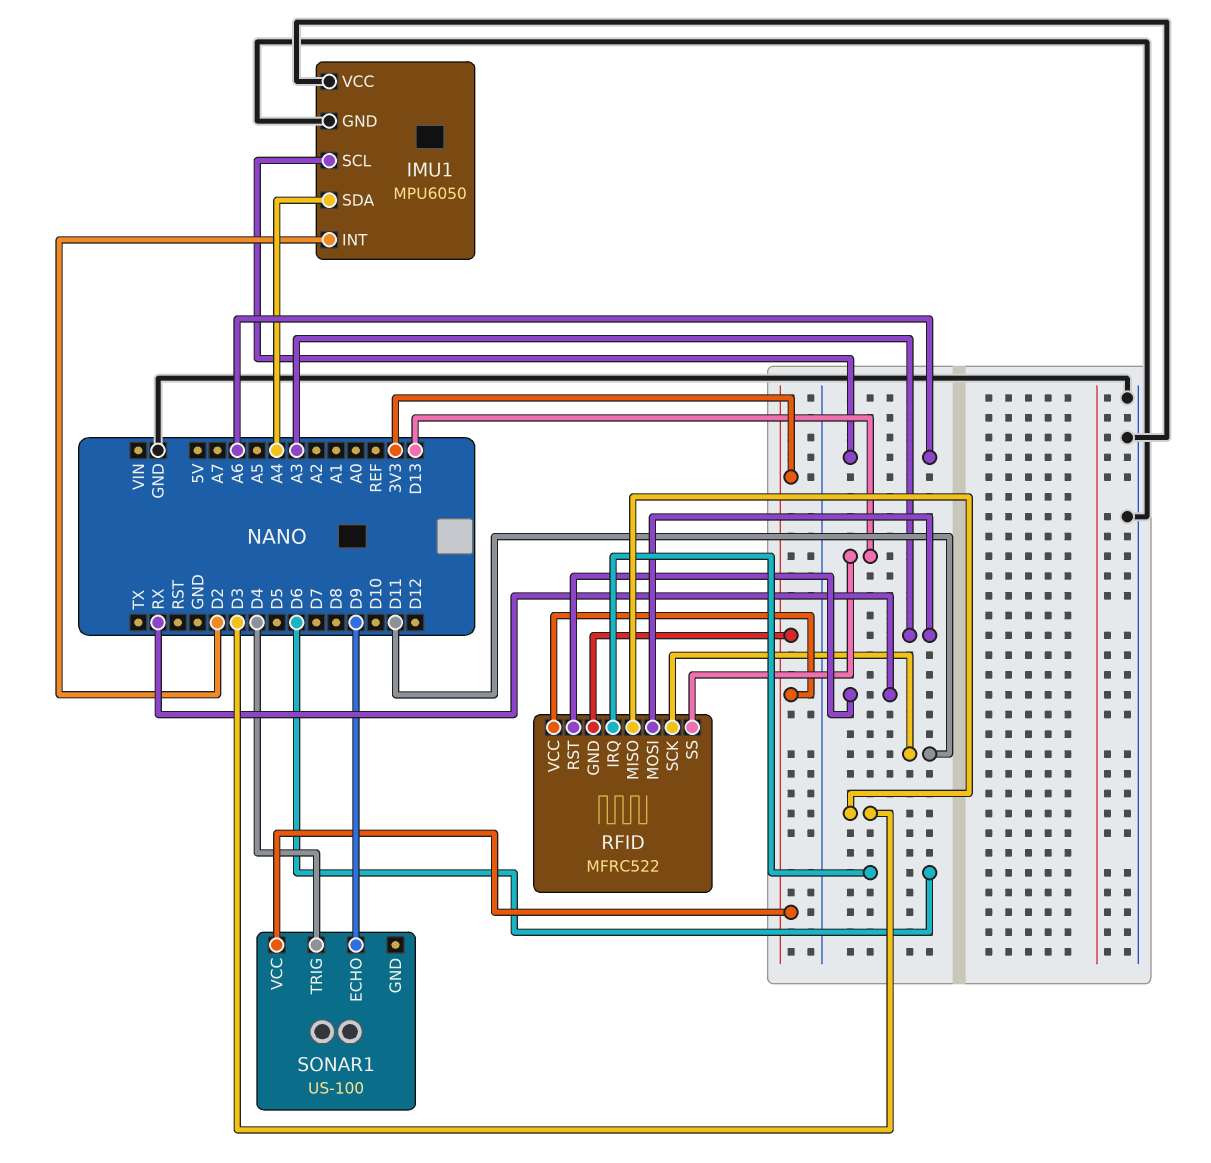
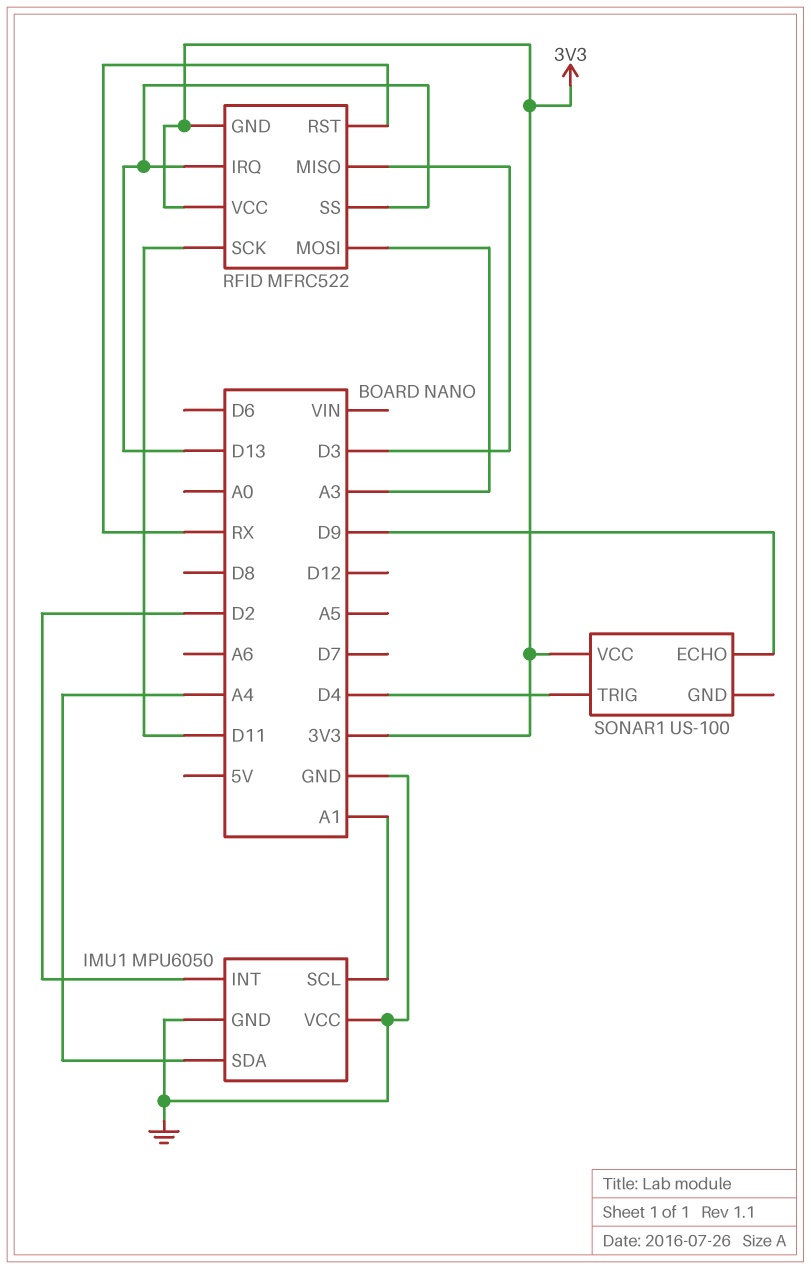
IMU1 pin SCL: A6 -> A1
RFID pin IRQ: D6 -> D13

